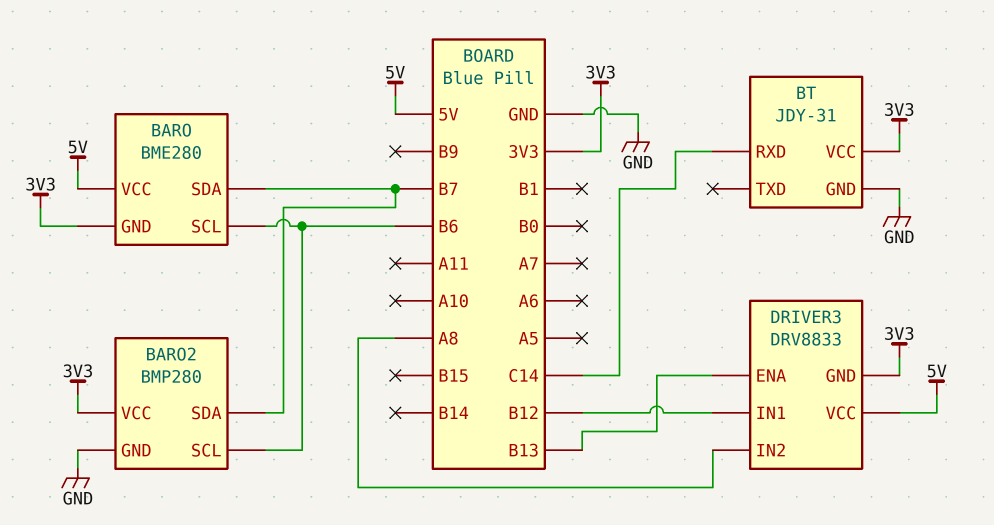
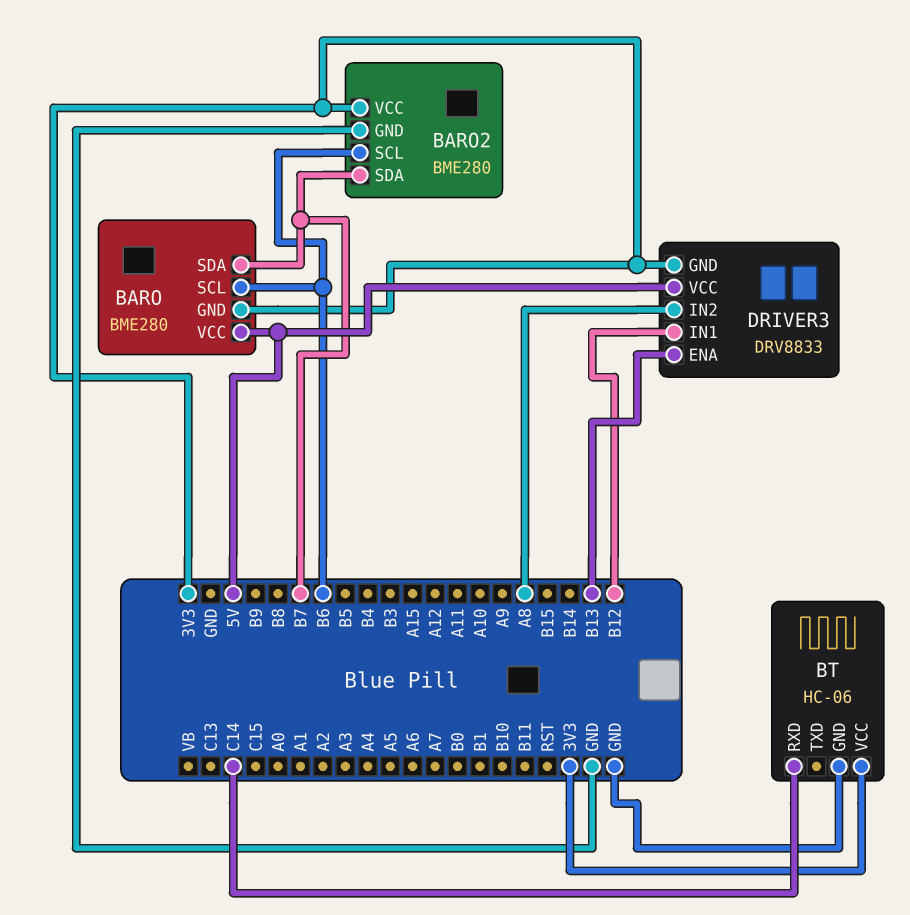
BARO2: BMP280 -> BME280
BT: JDY-31 -> HC-06

